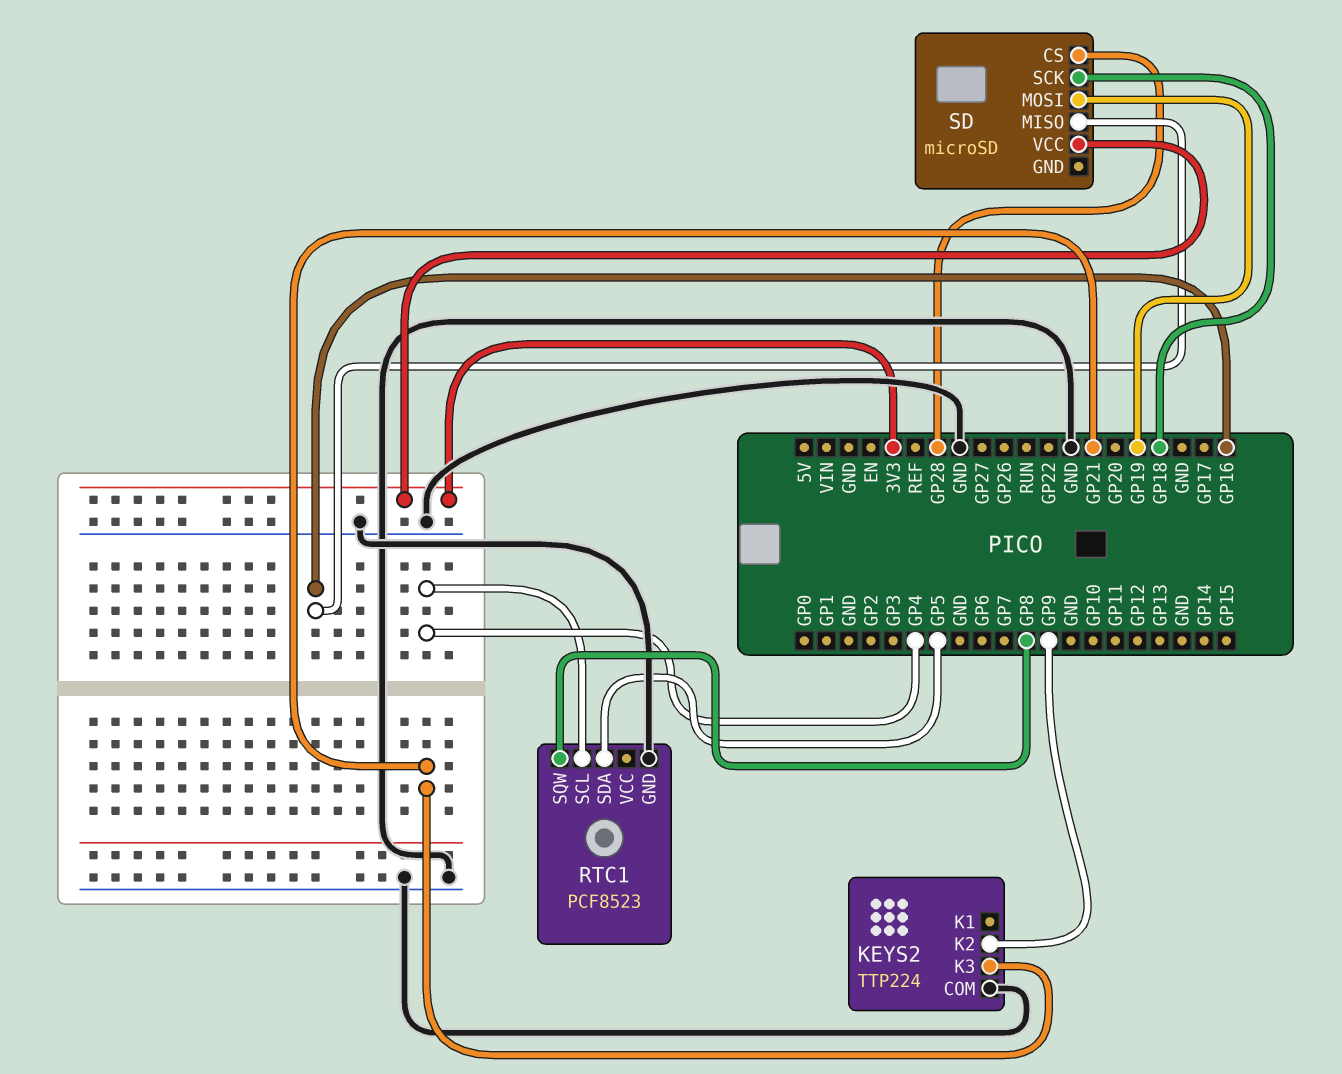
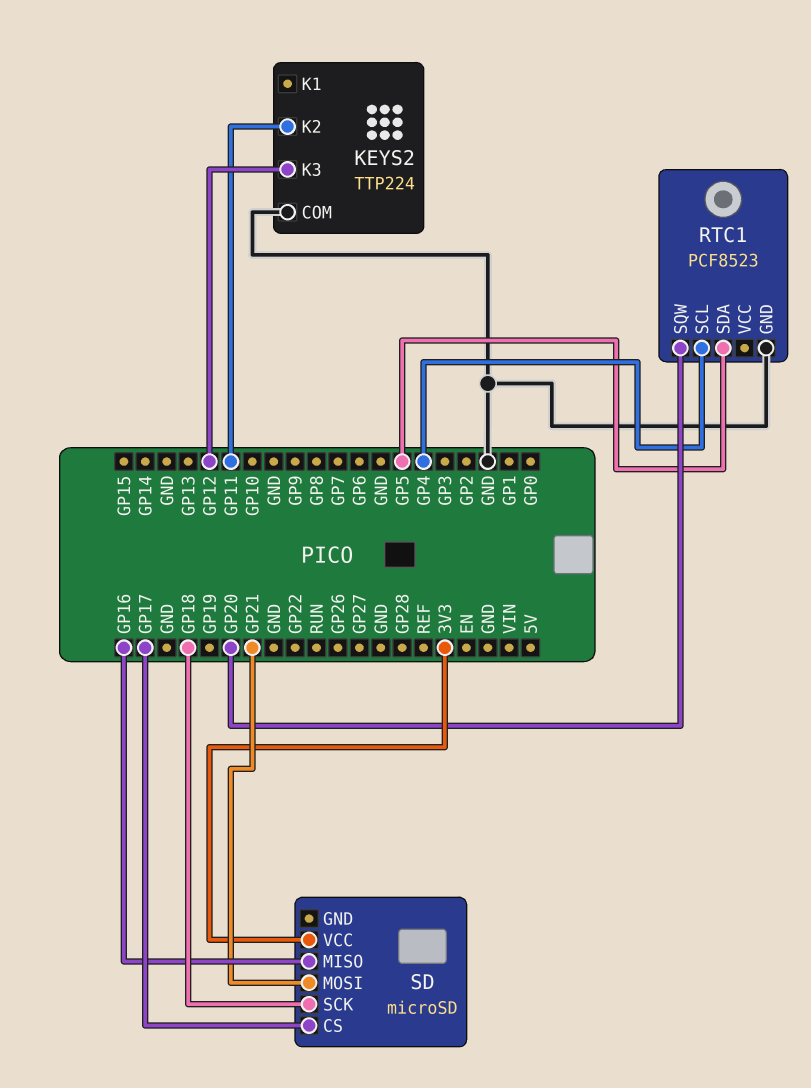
KEYS2 pin K2: GP9 -> GP11
KEYS2 pin K3: GP21 -> GP12
RTC1 pin SQW: GP8 -> GP20
SD pin CS: GP28 -> GP17
SD pin MOSI: GP19 -> GP21

